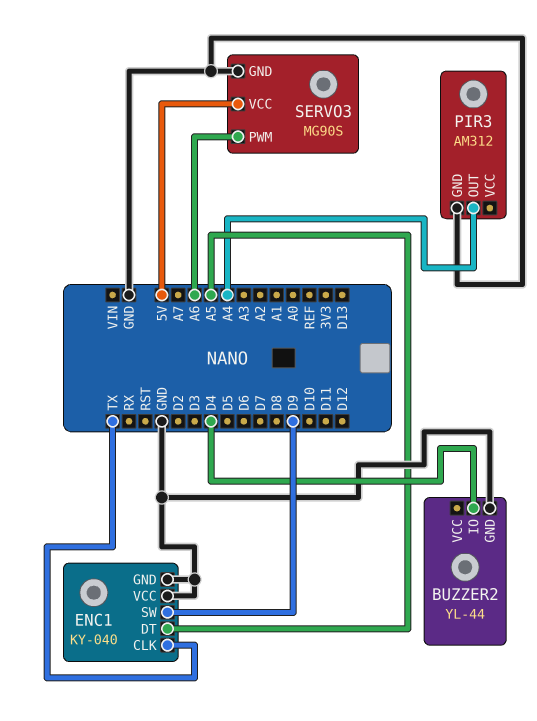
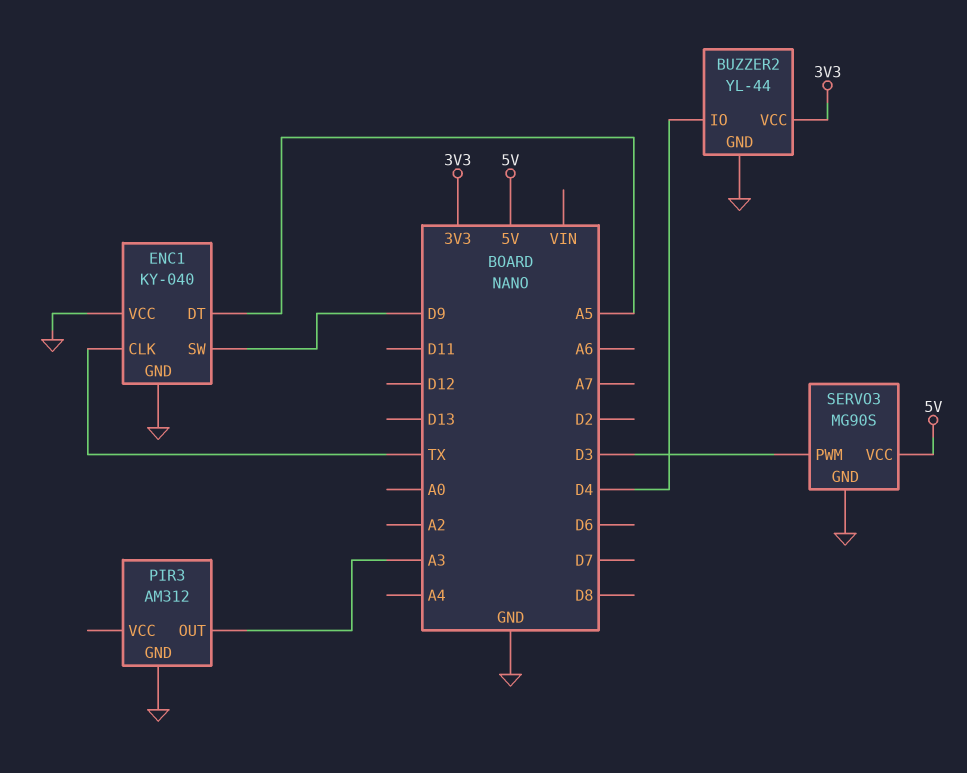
BUZZER2 pin VCC: none -> 3V3
PIR3 pin OUT: A4 -> A3
SERVO3 pin PWM: A6 -> D3

